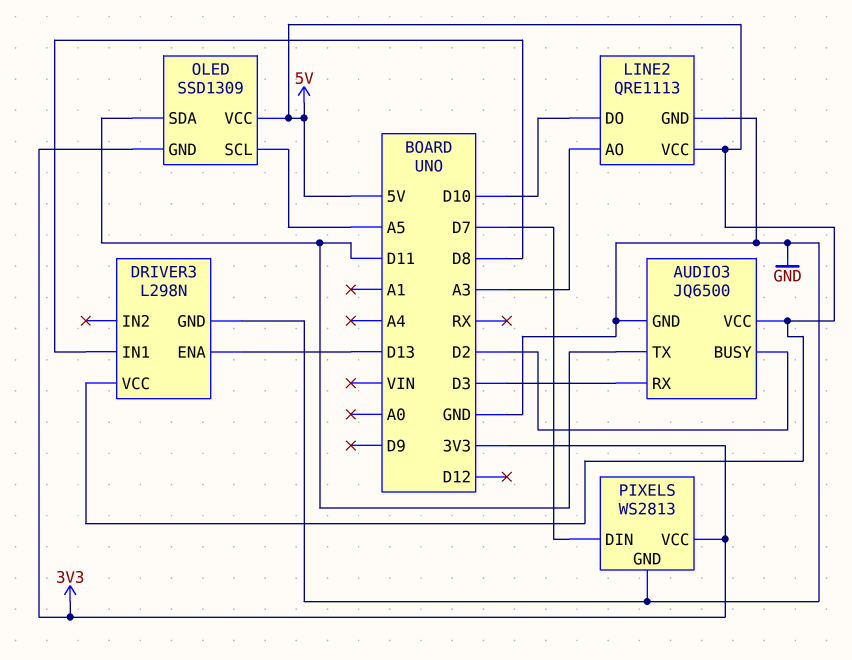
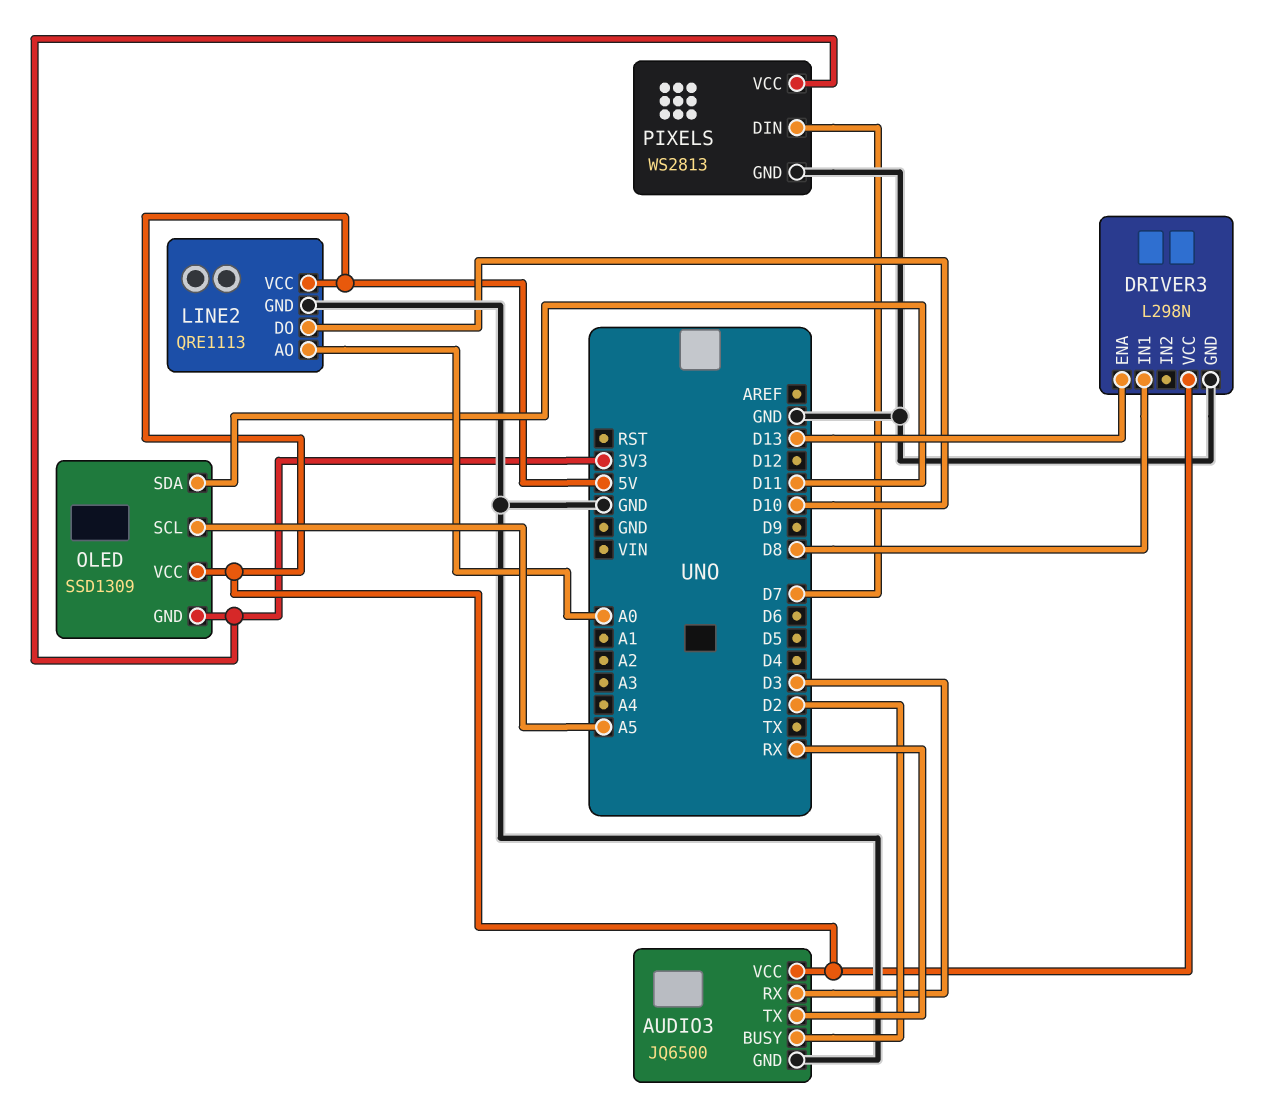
AUDIO3 pin TX: D11 -> RX
LINE2 pin AO: A3 -> A0

